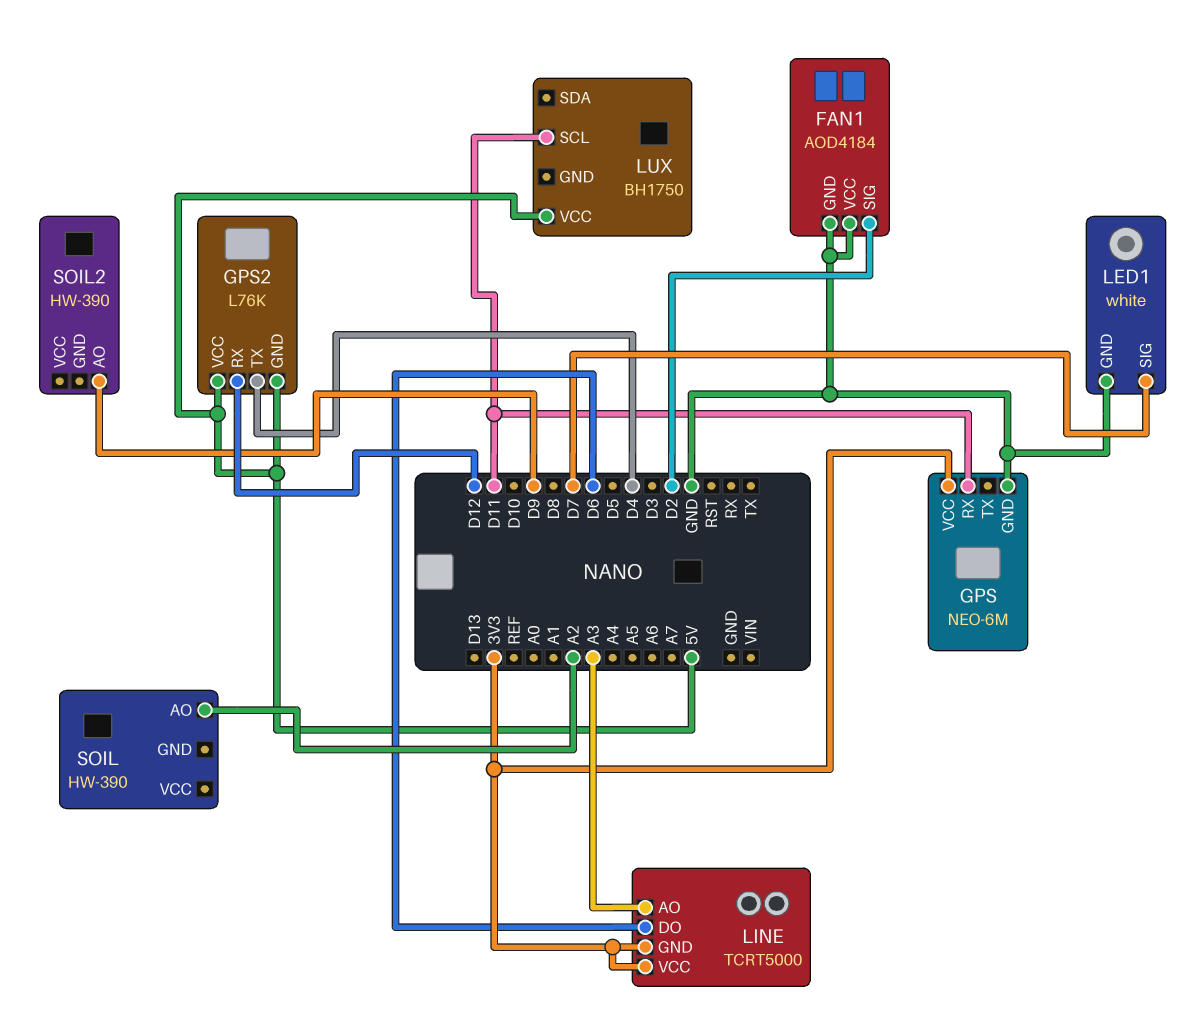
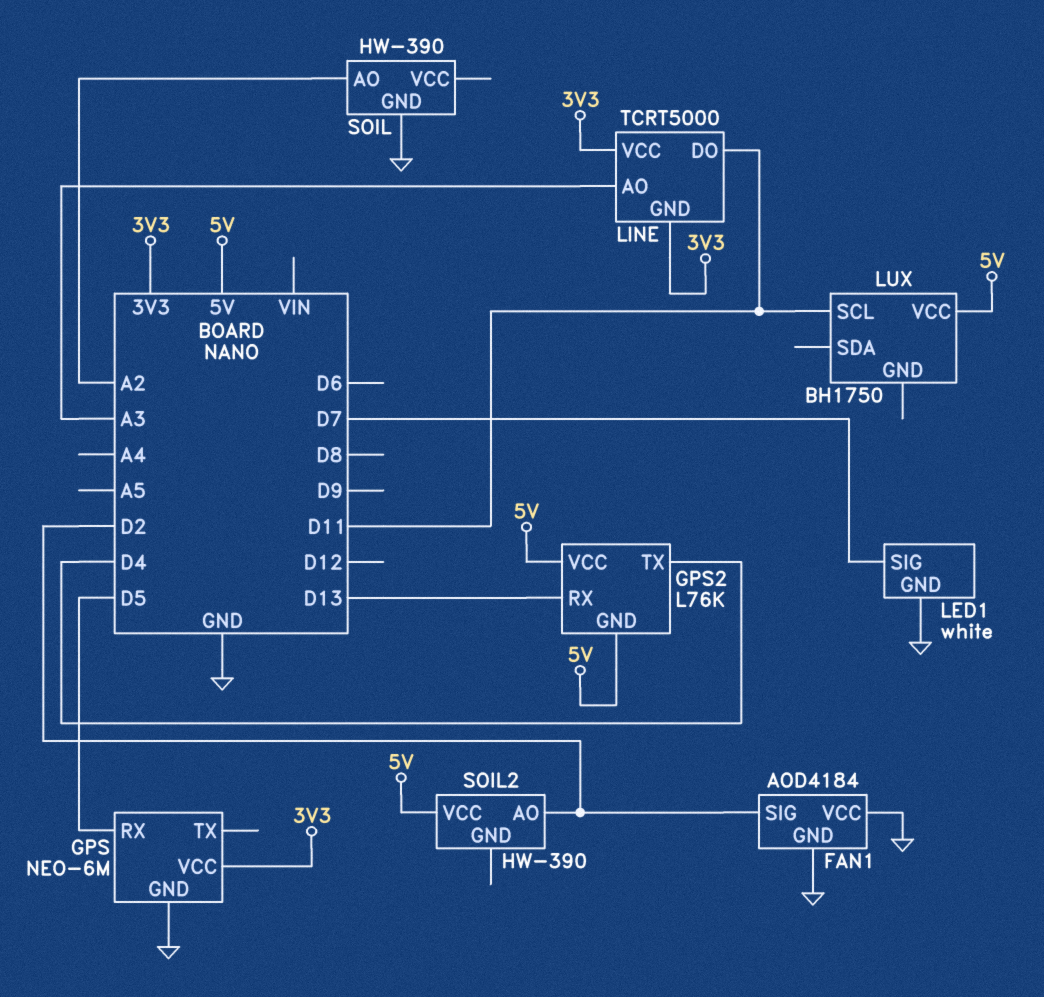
GPS pin RX: D11 -> D5
GPS2 pin RX: D12 -> D13
LINE pin DO: D6 -> D11
SOIL pin GND: none -> GND
SOIL2 pin AO: D9 -> D2
SOIL2 pin VCC: none -> 5V

